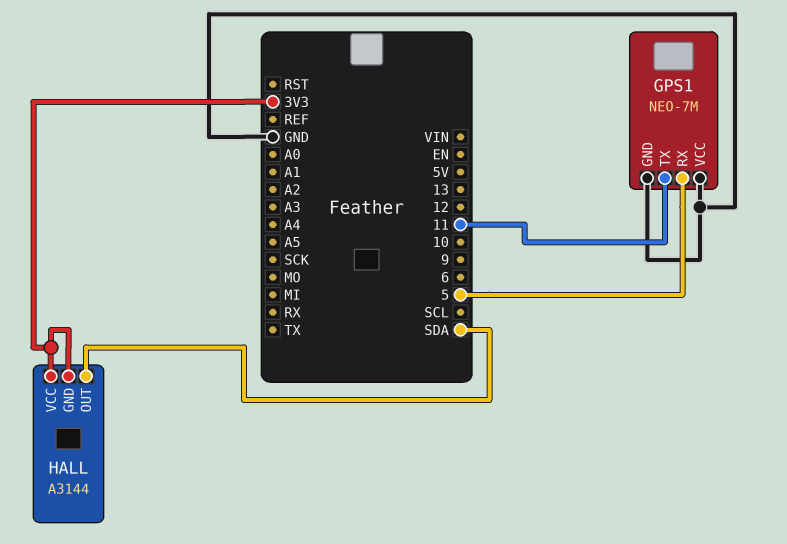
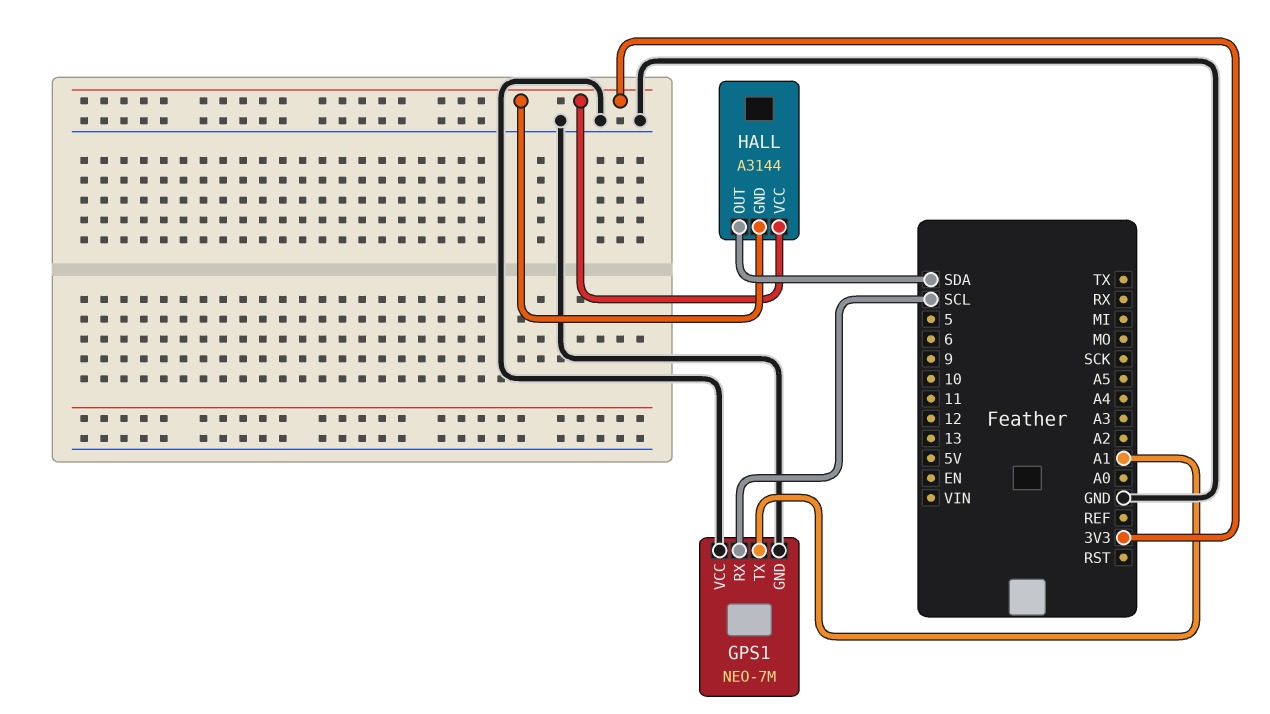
GPS1 pin RX: 5 -> SCL
GPS1 pin TX: 11 -> A1

